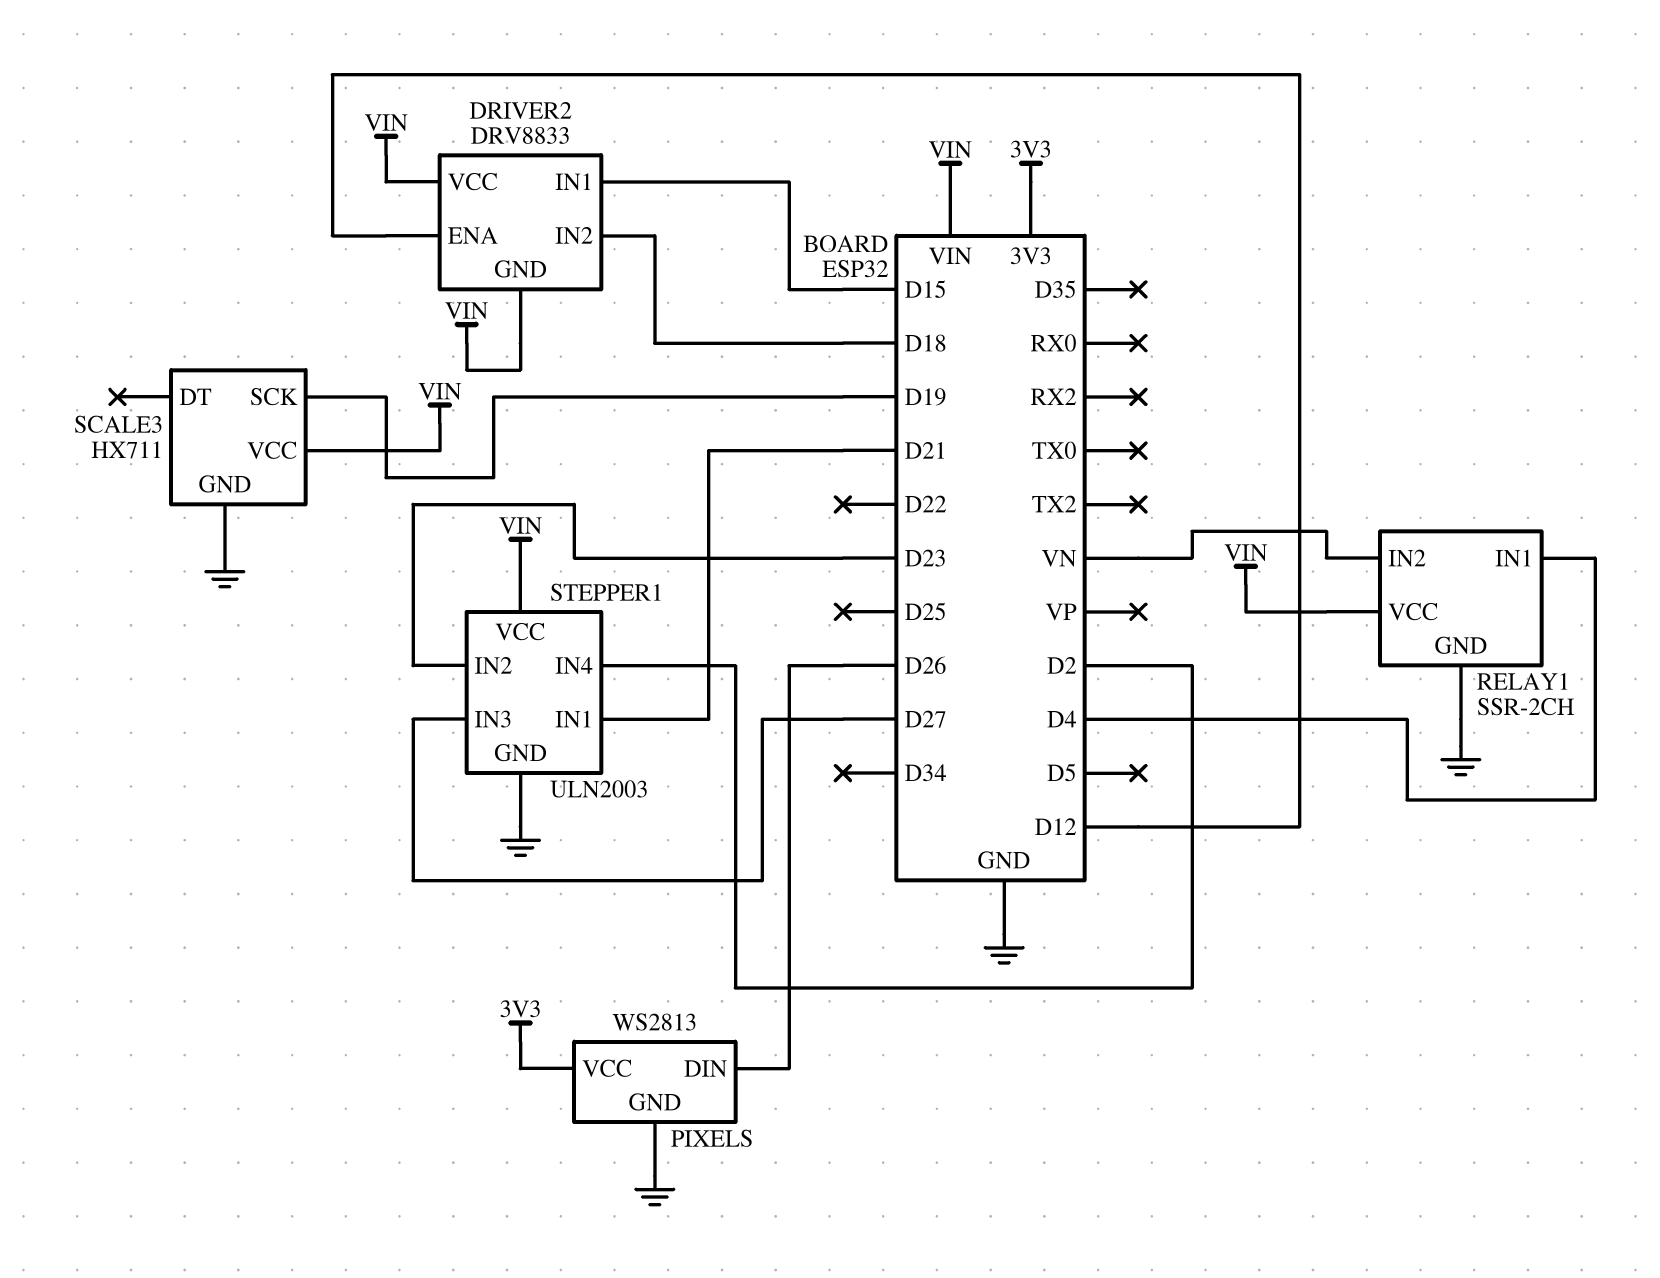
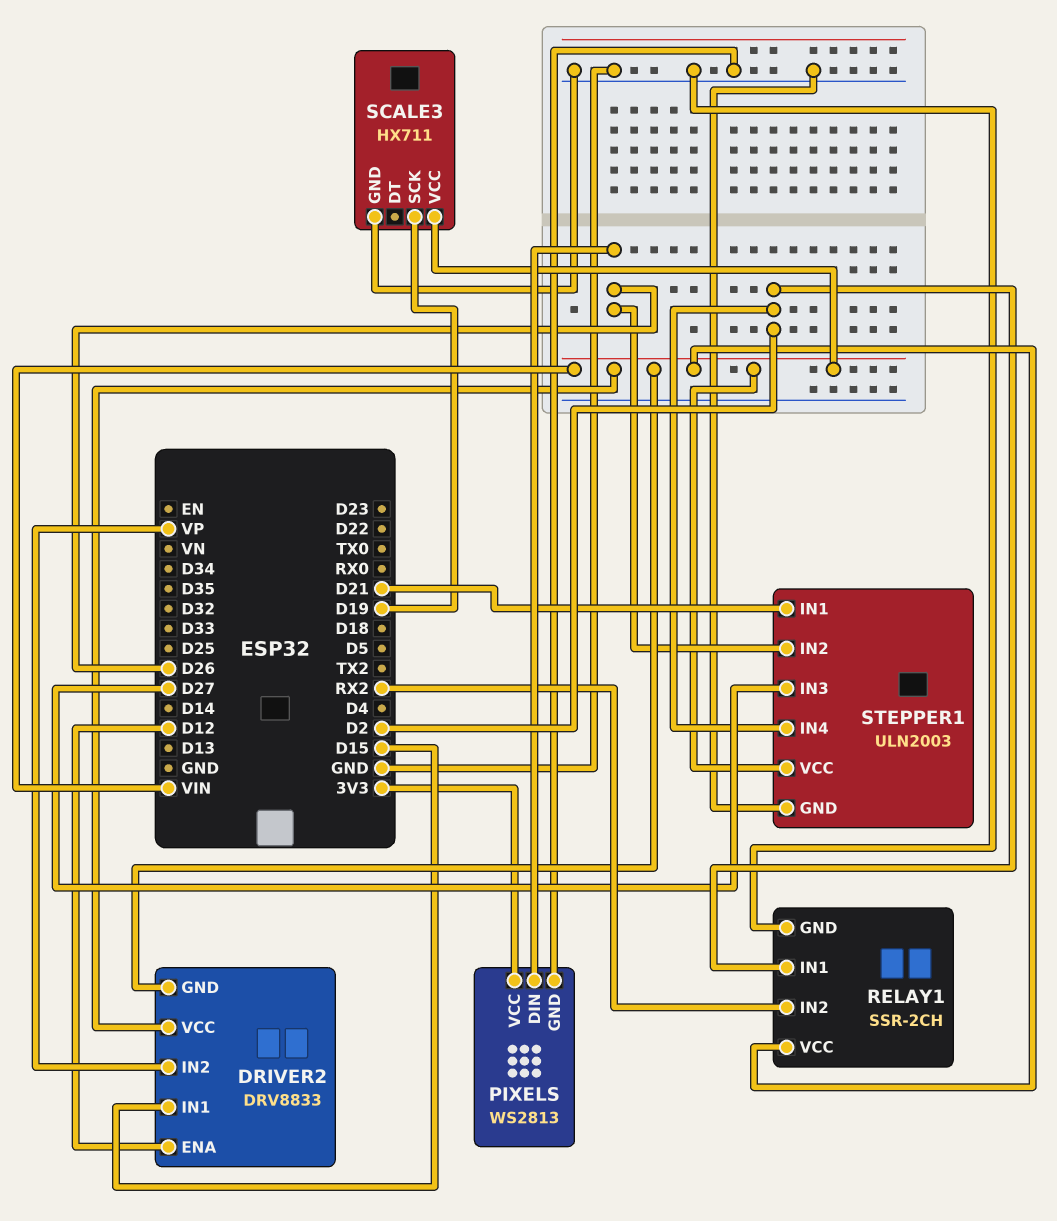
DRIVER2 pin IN2: D18 -> VP
RELAY1 pin IN1: D4 -> D2
RELAY1 pin IN2: VN -> RX2
STEPPER1 pin IN2: D23 -> D26

